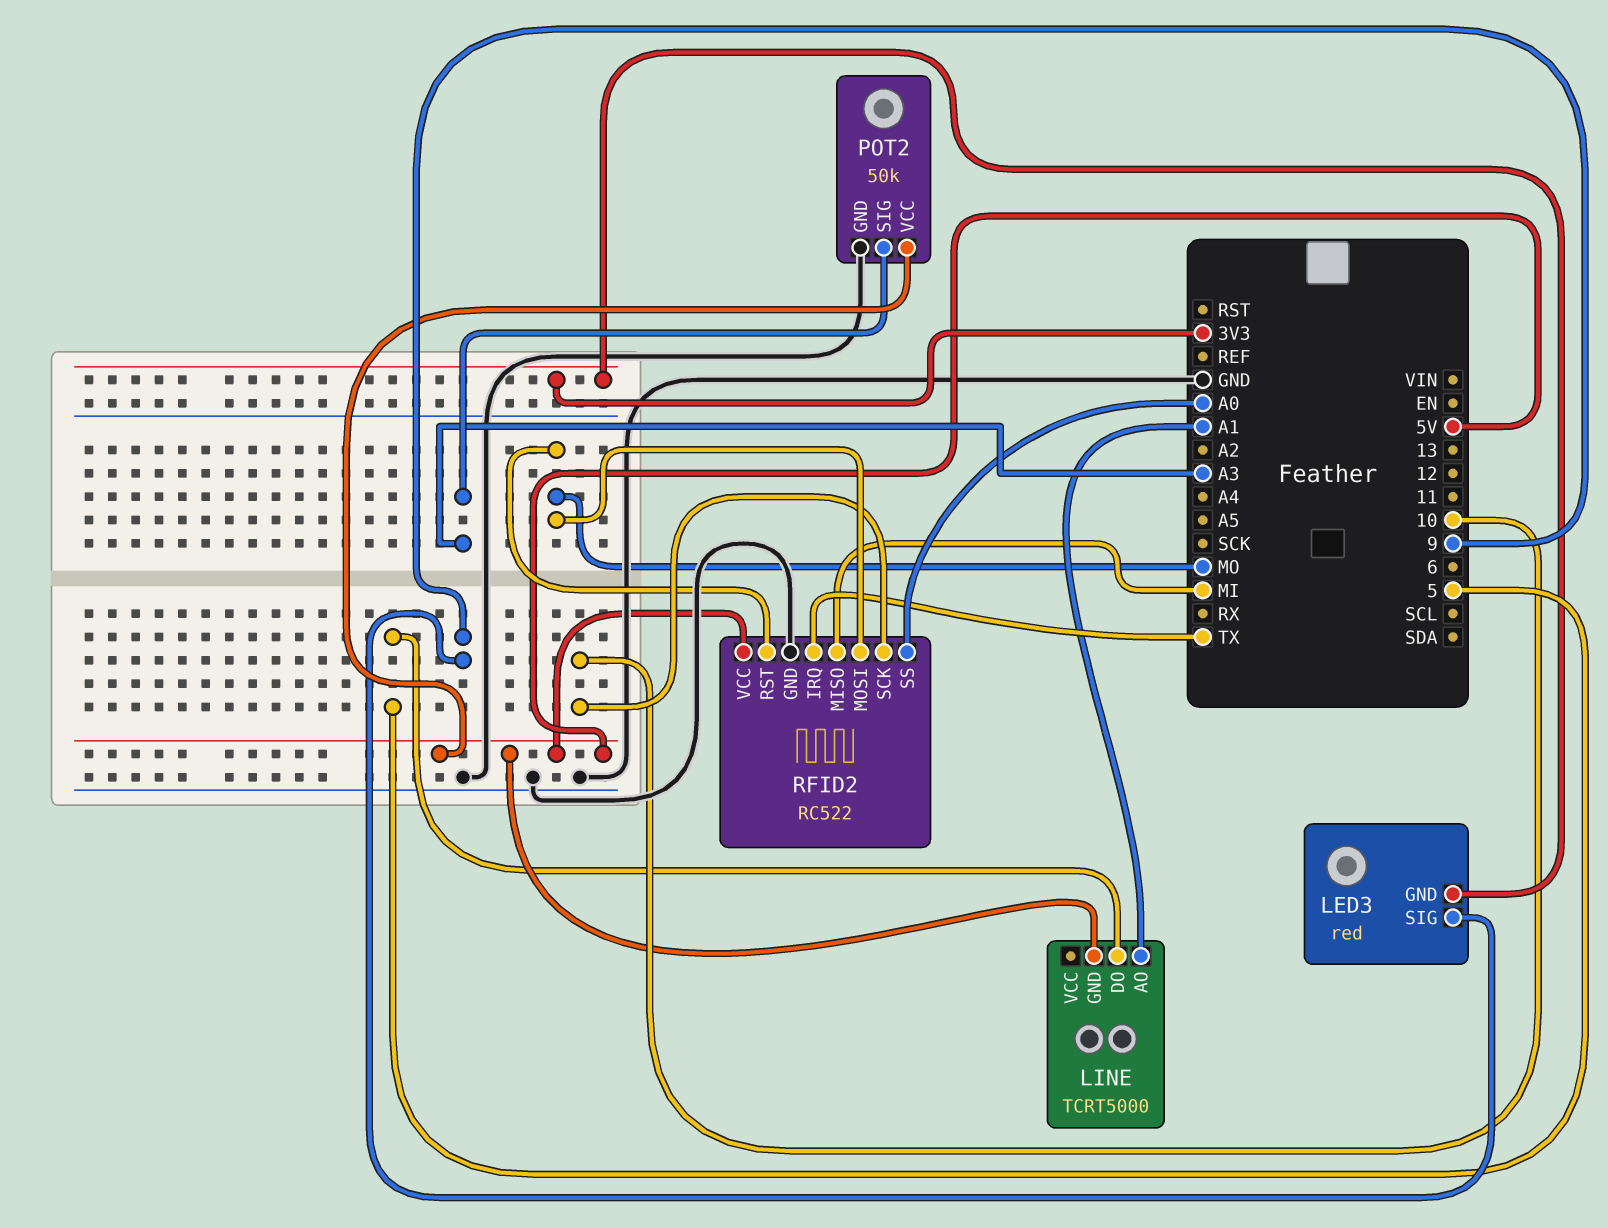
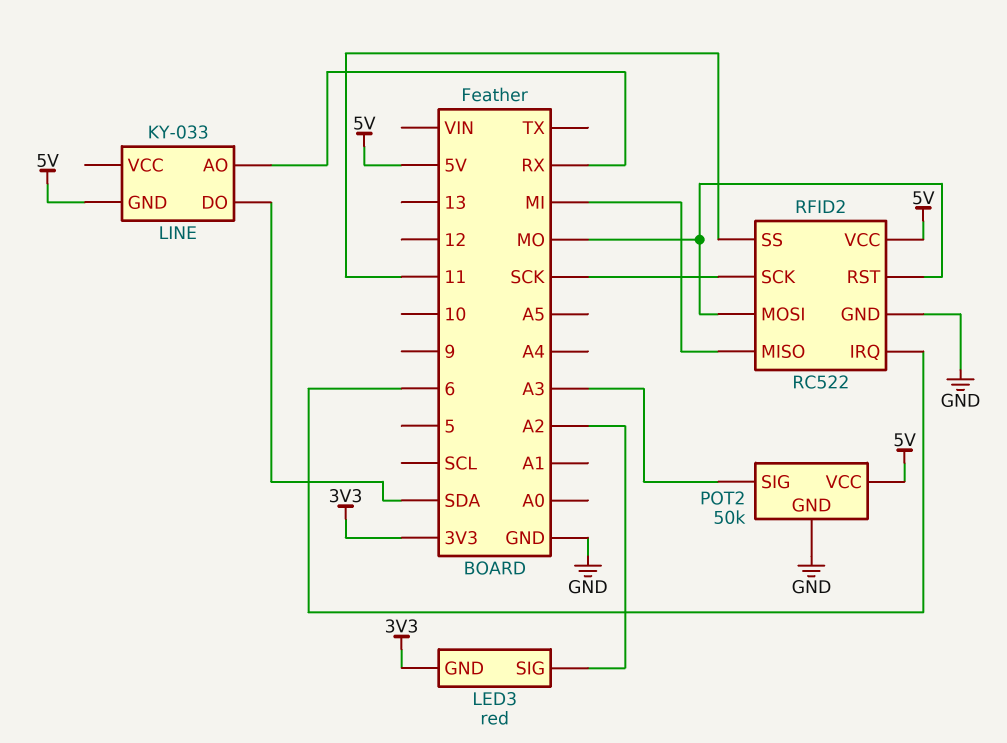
LED3 pin SIG: 9 -> A2
LINE: TCRT5000 -> KY-033
LINE pin AO: A1 -> RX
LINE pin DO: 5 -> SDA
RFID2 pin IRQ: TX -> 6
RFID2 pin SCK: 10 -> SCK
RFID2 pin SS: A0 -> 11

